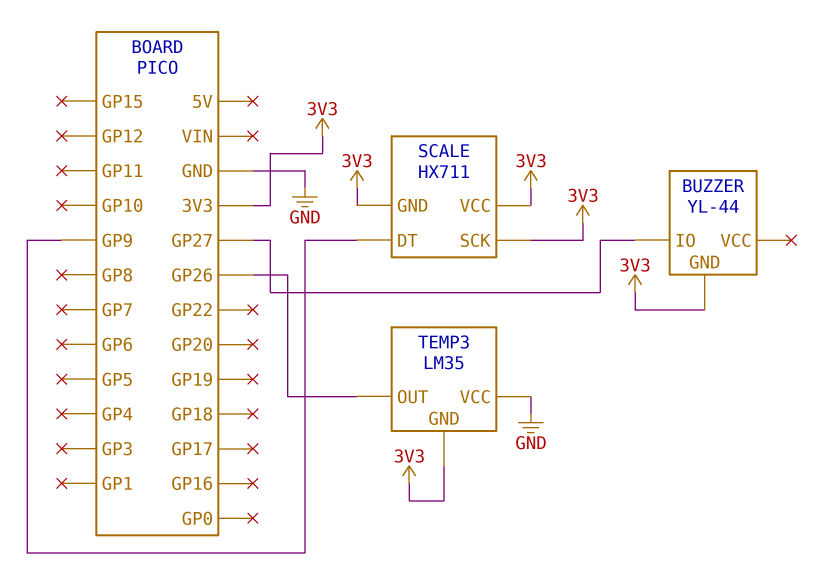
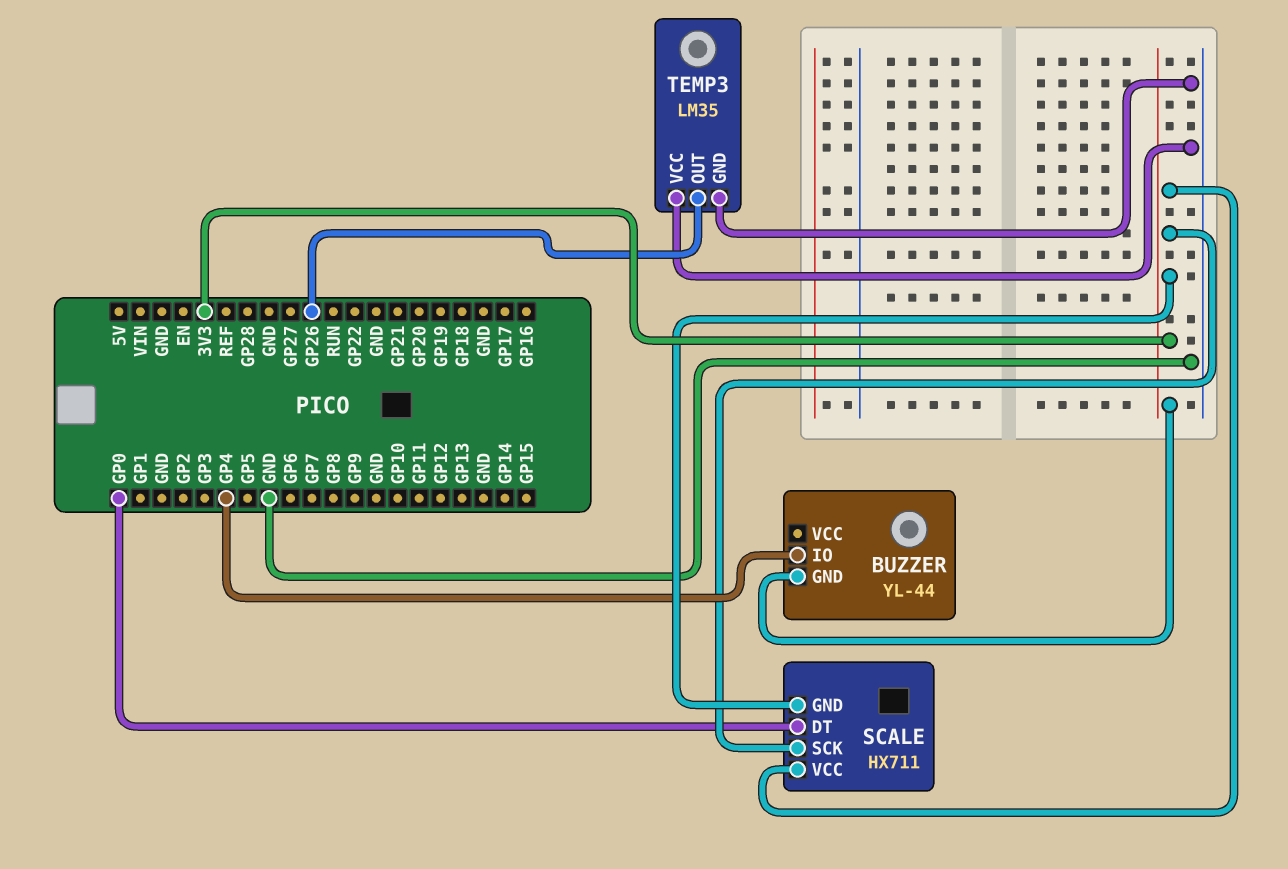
BUZZER pin IO: GP27 -> GP4
SCALE pin DT: GP9 -> GP0
TEMP3 pin GND: 3V3 -> GND

